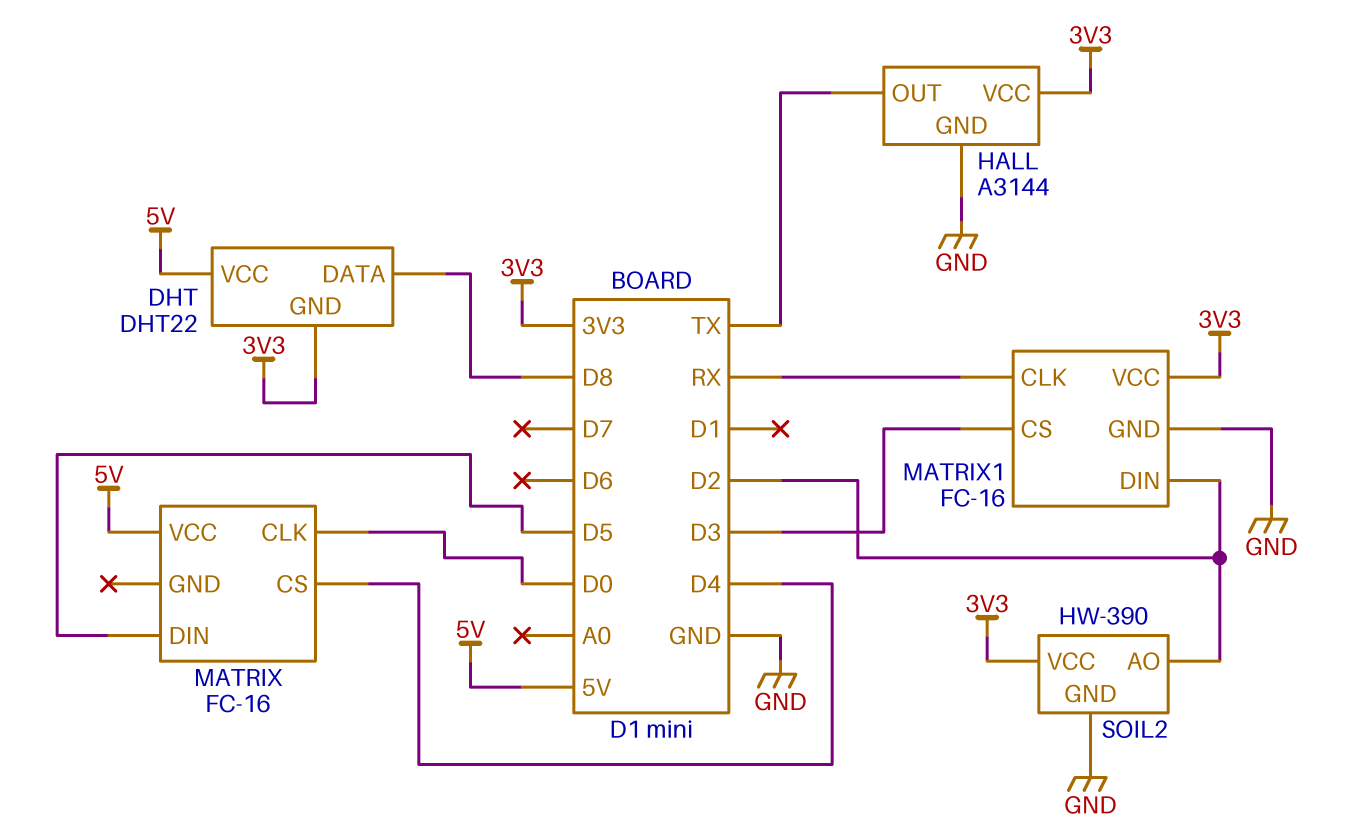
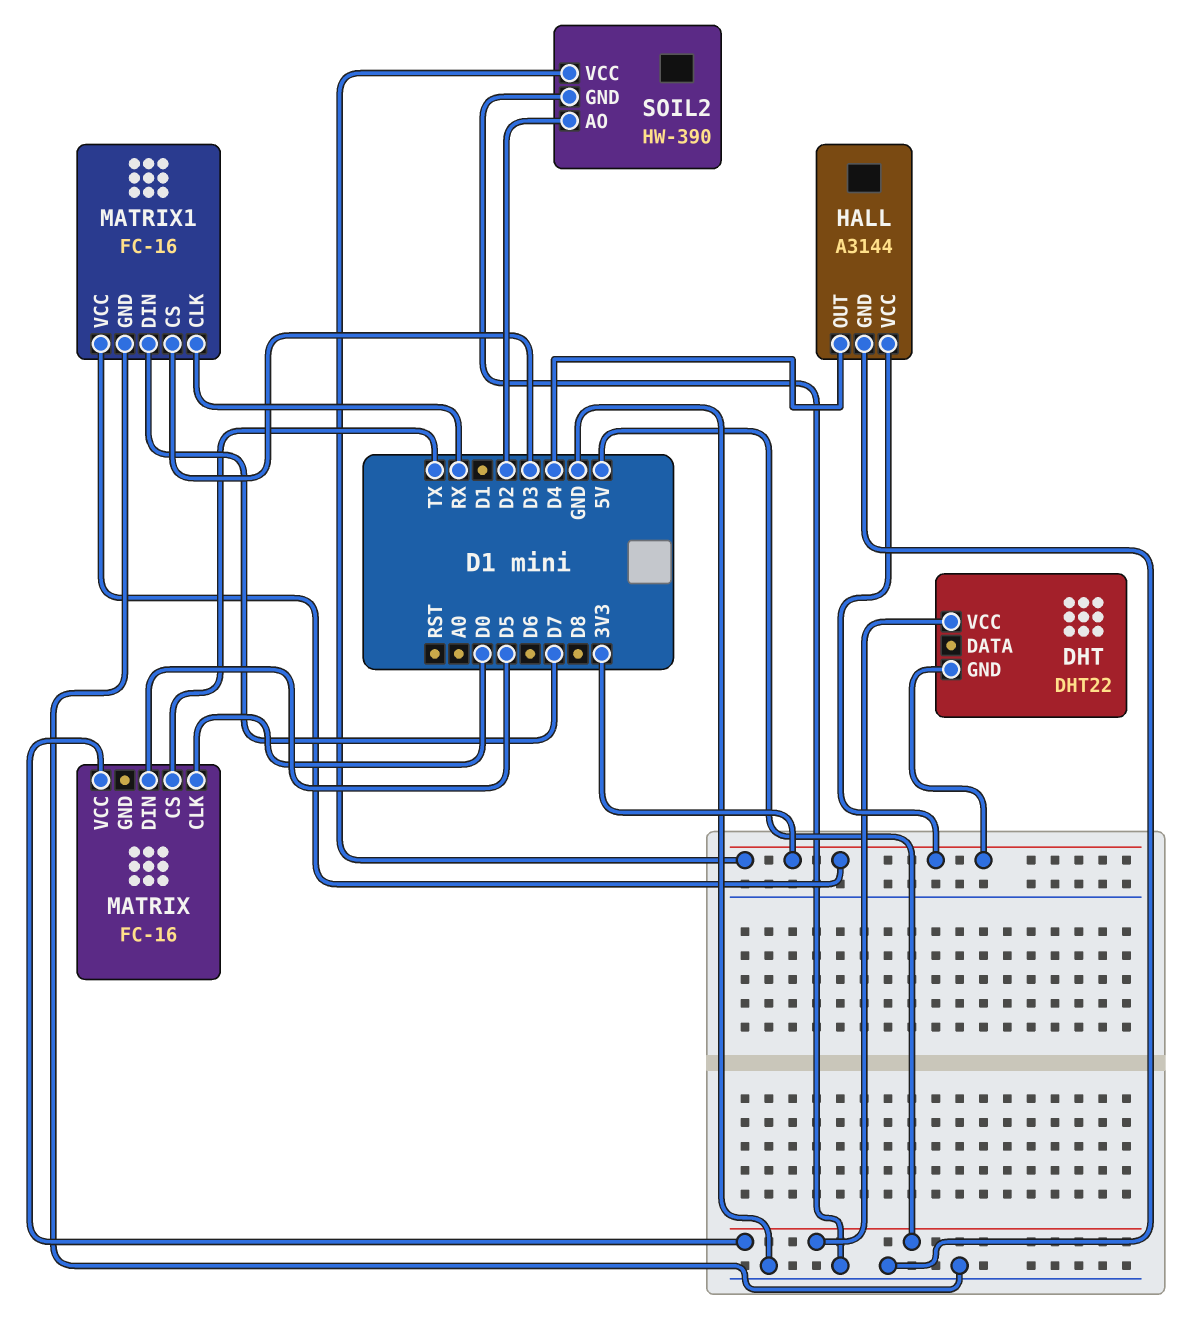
DHT pin DATA: D8 -> none
HALL pin OUT: TX -> D4
MATRIX pin CS: D4 -> TX
MATRIX1 pin DIN: D2 -> D7

